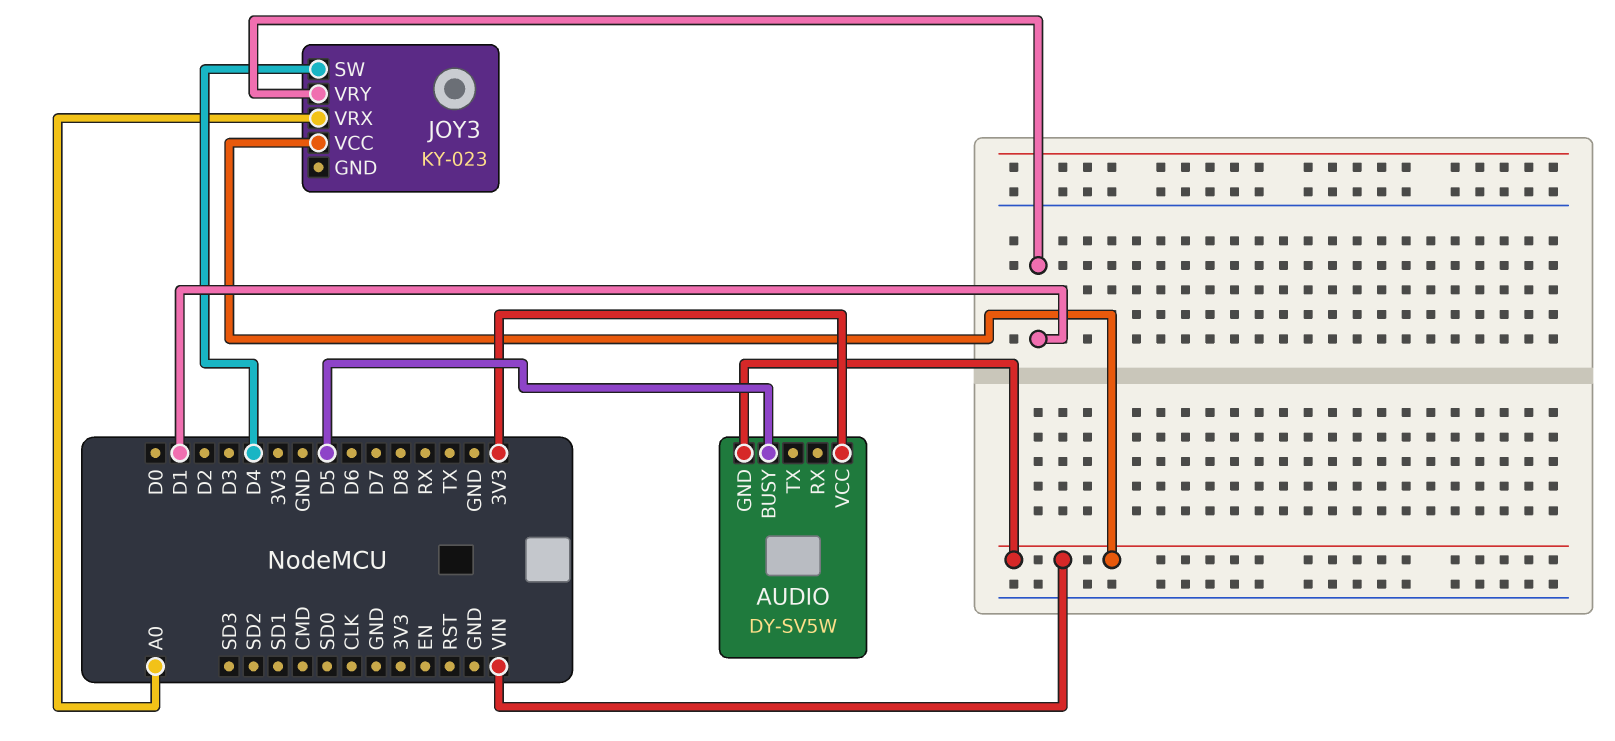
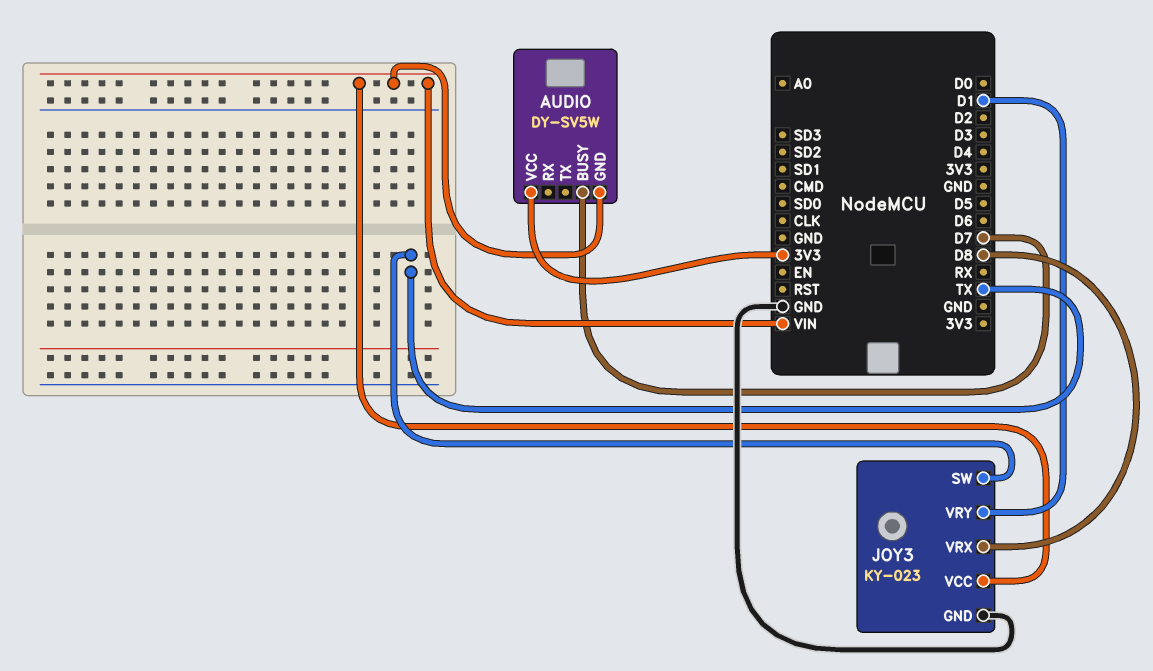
AUDIO pin BUSY: D5 -> D7
JOY3 pin GND: none -> GND
JOY3 pin SW: D4 -> TX
JOY3 pin VRX: A0 -> D8

